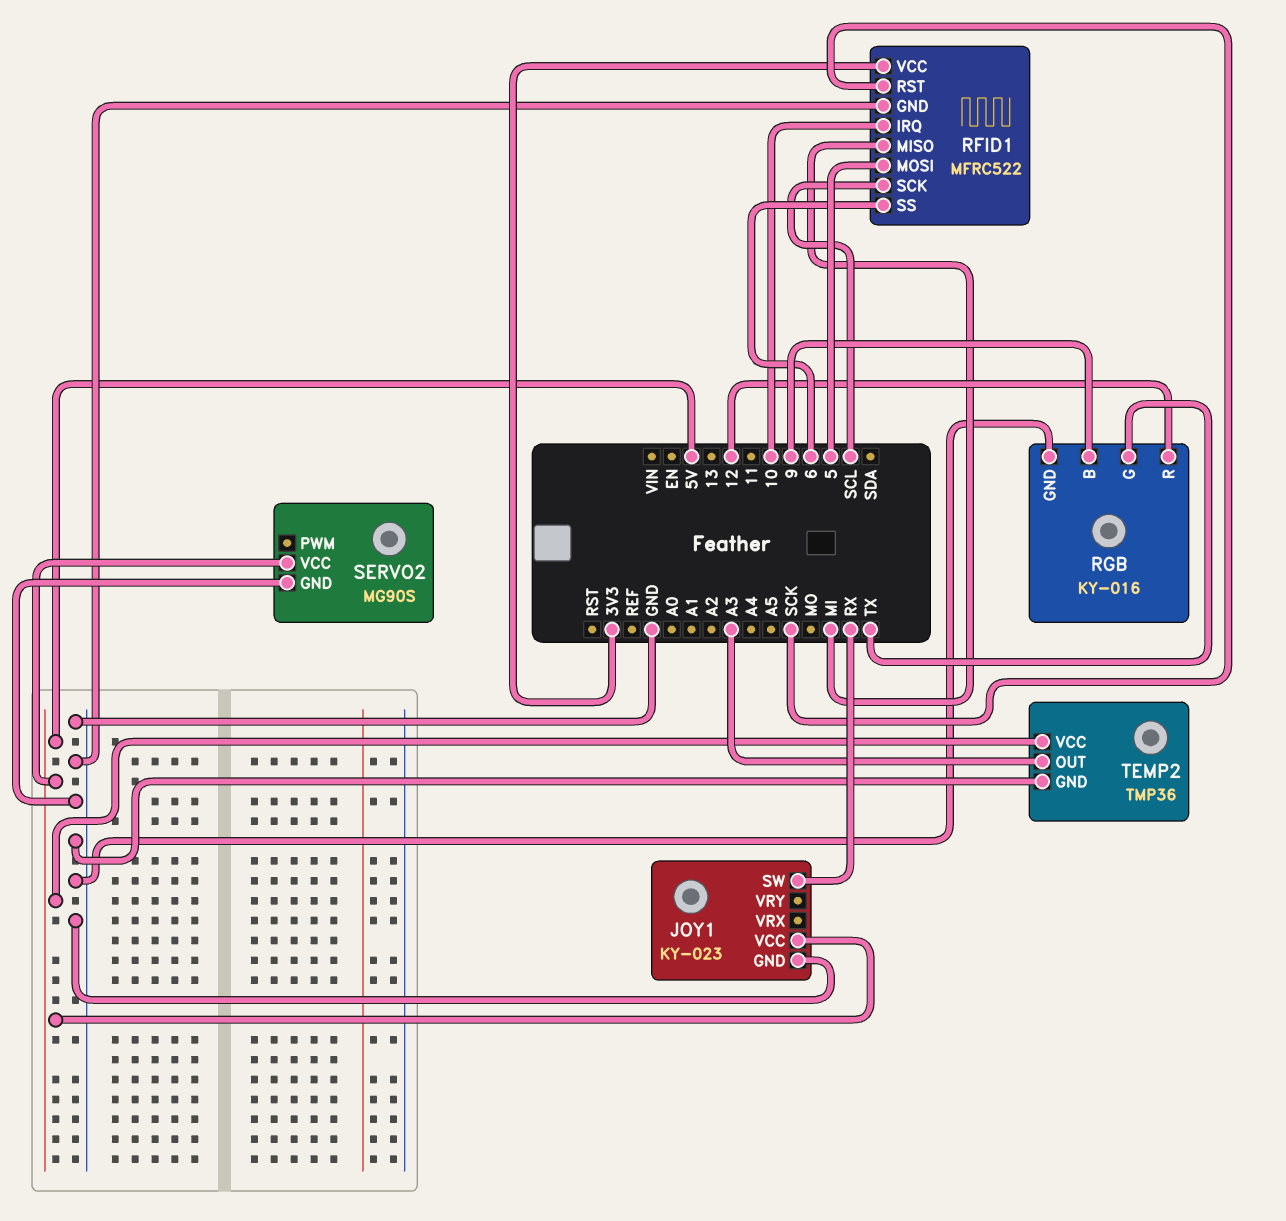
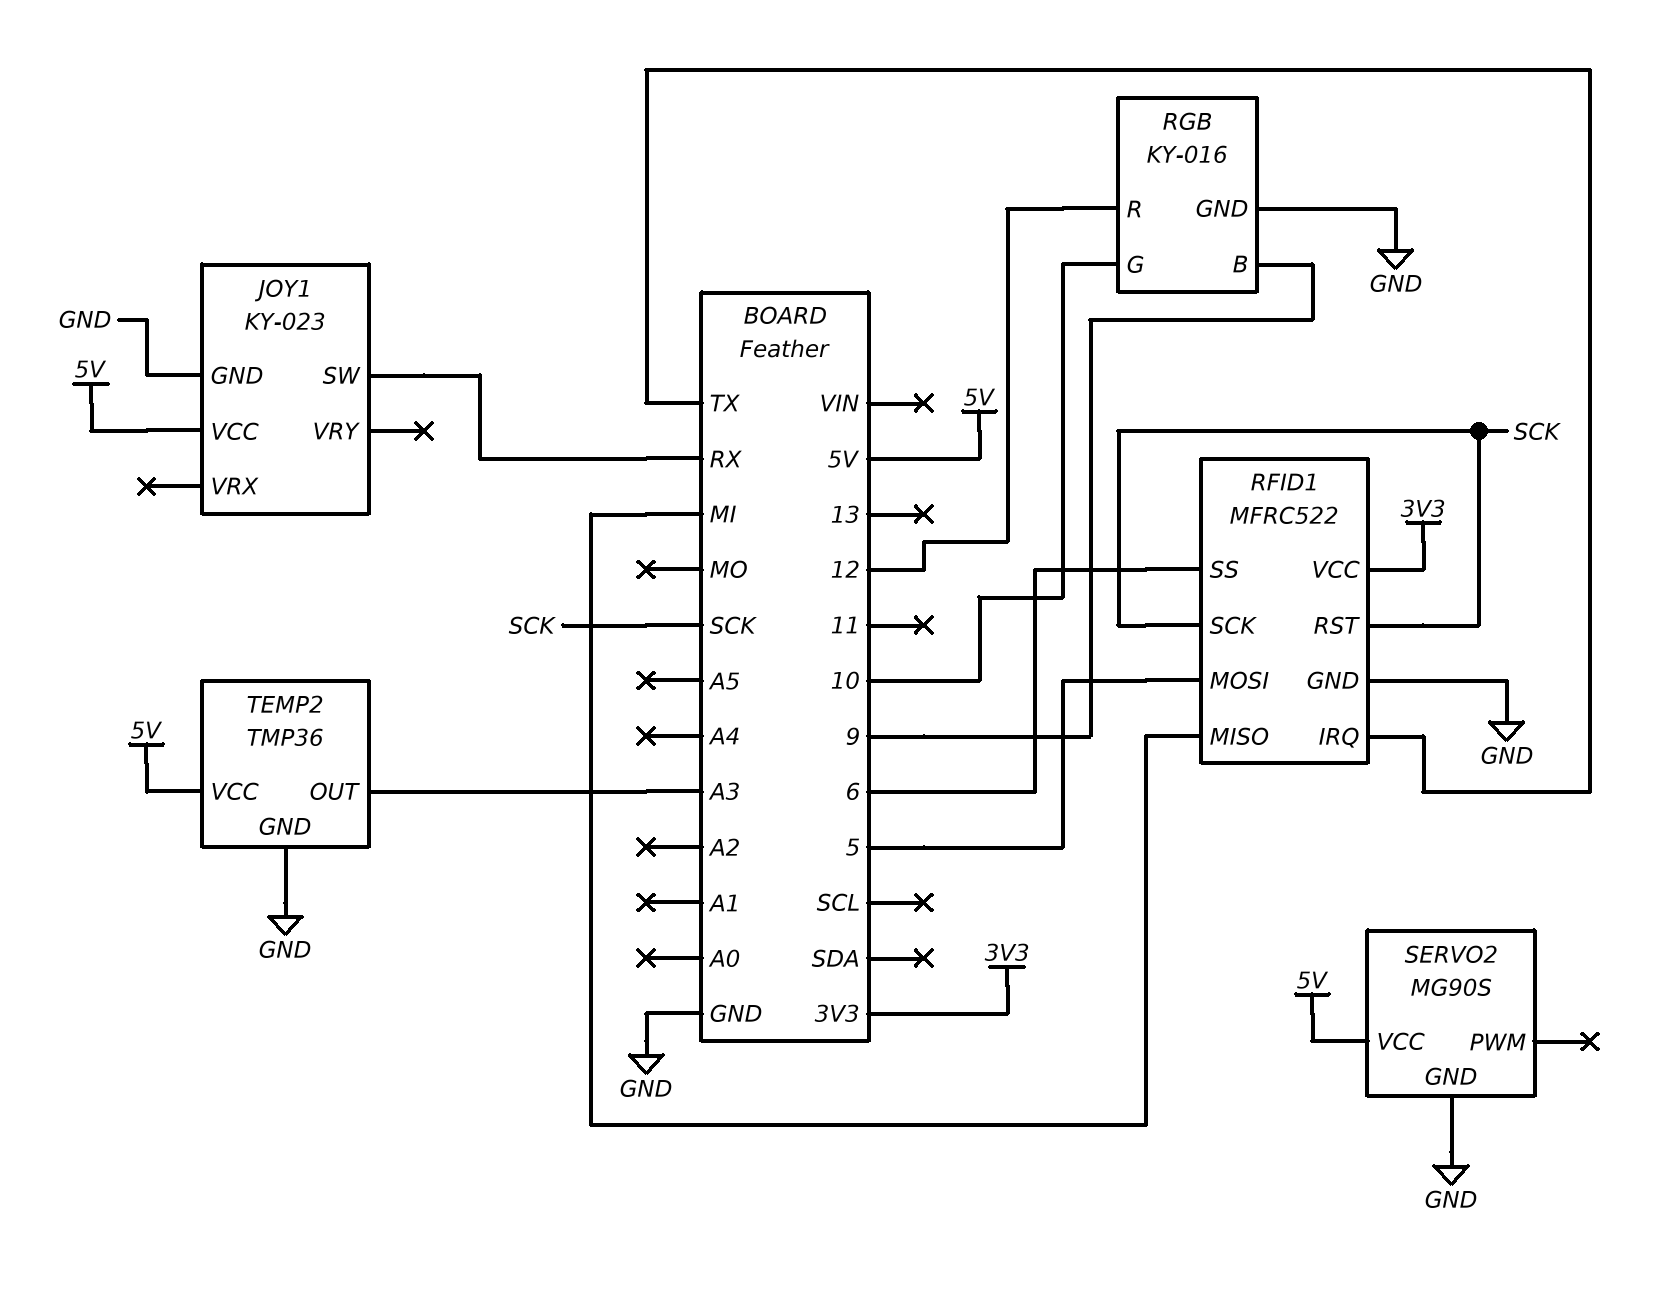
RFID1 pin IRQ: 10 -> TX
RFID1 pin SCK: SCL -> SCK
RGB pin G: TX -> 10

